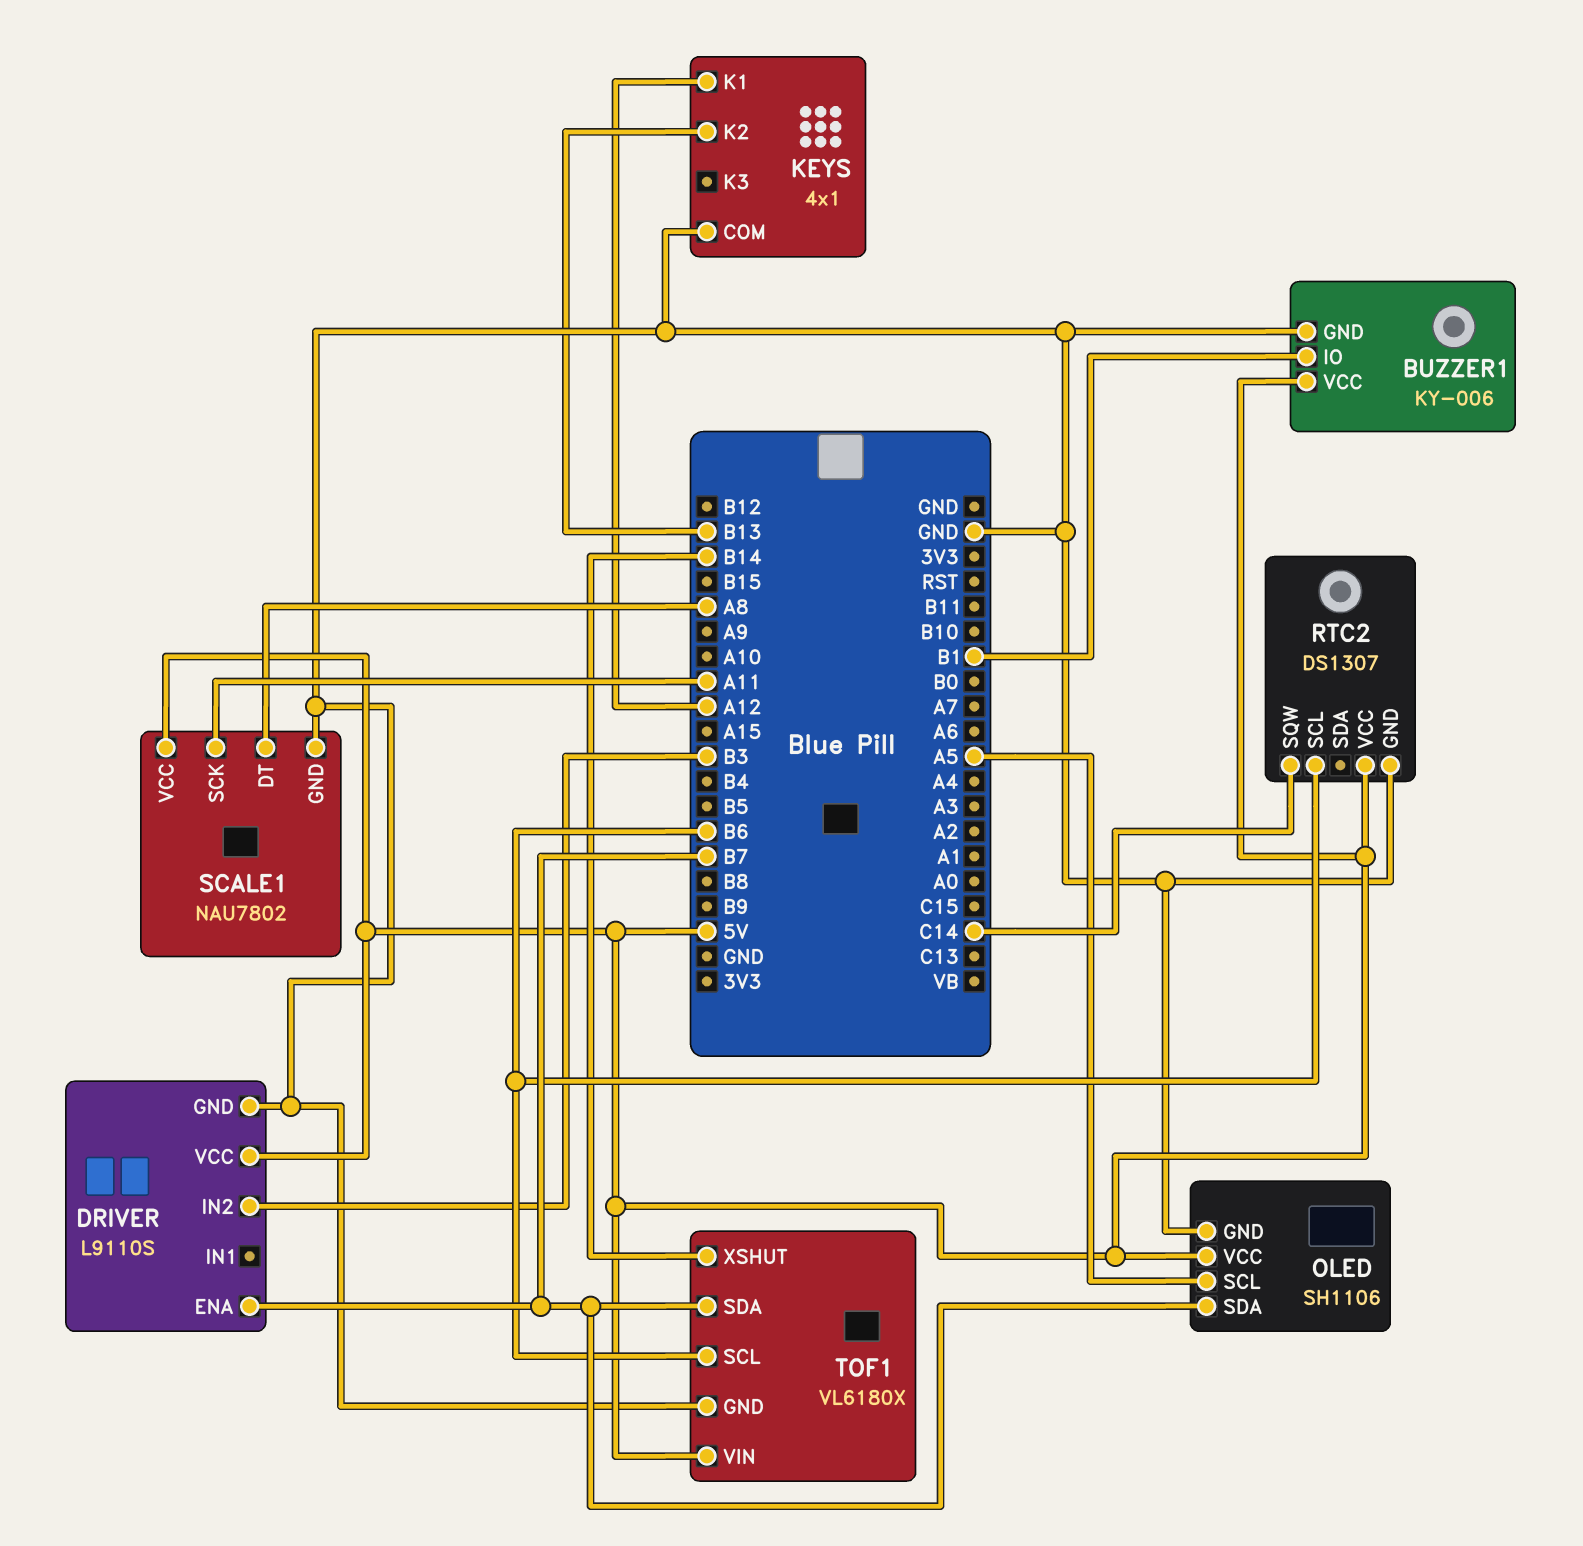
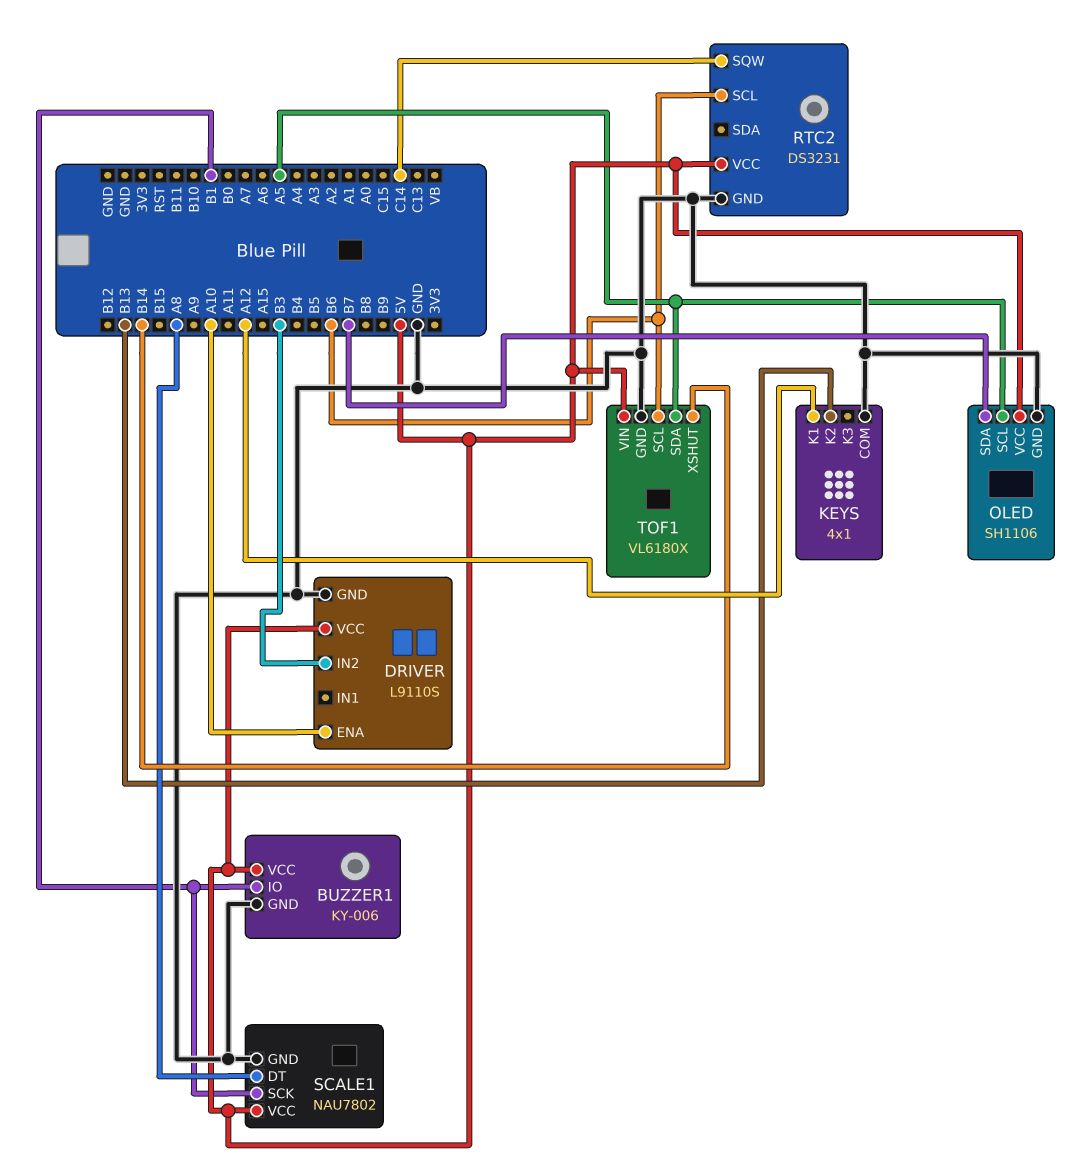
DRIVER pin ENA: B7 -> A10
RTC2: DS1307 -> DS3231
SCALE1 pin SCK: A11 -> B1
TOF1 pin SDA: B7 -> A5

